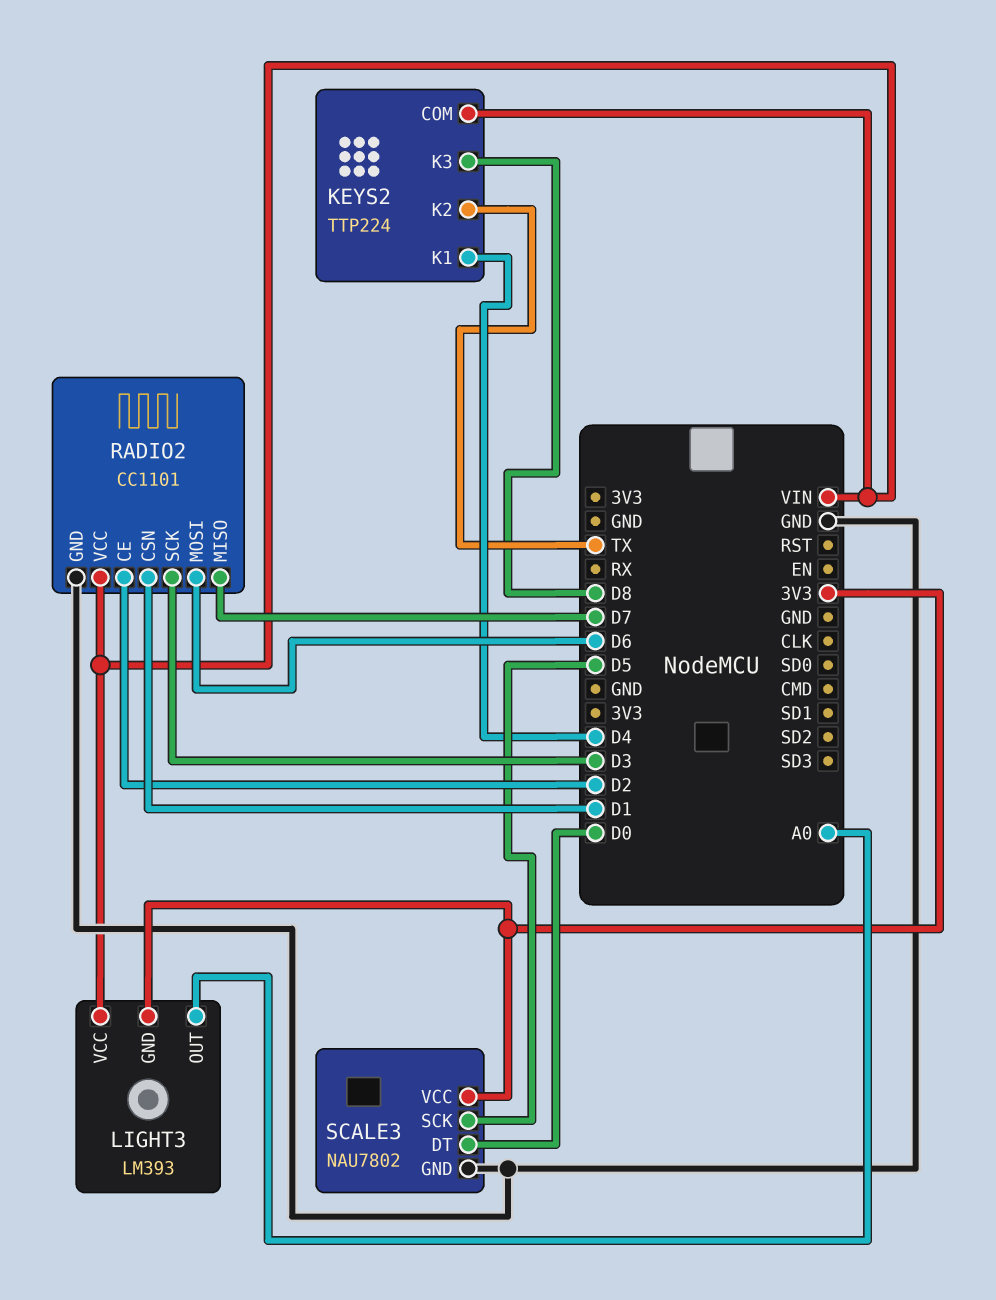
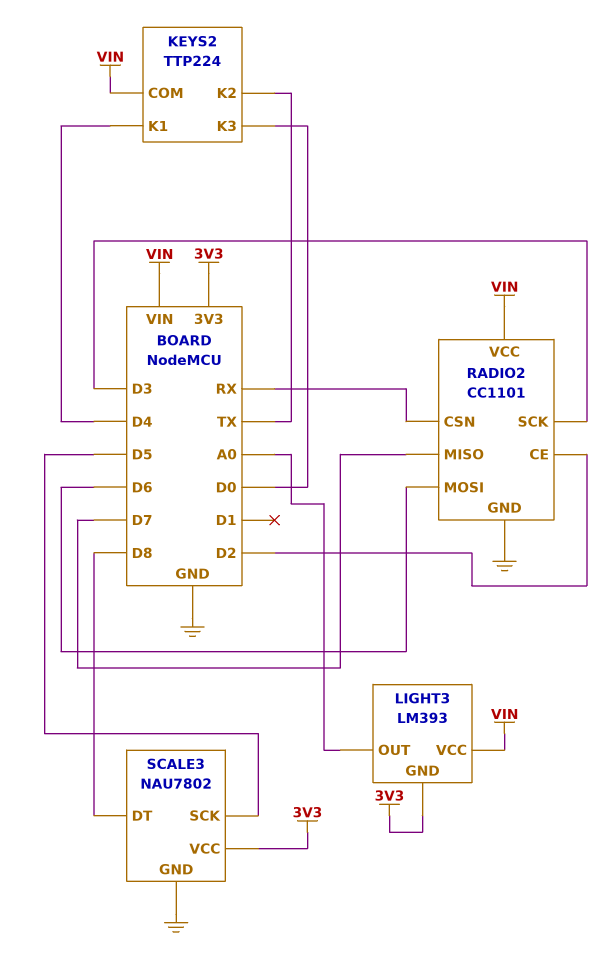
KEYS2 pin K3: D8 -> D0
RADIO2 pin CSN: D1 -> RX
SCALE3 pin DT: D0 -> D8

